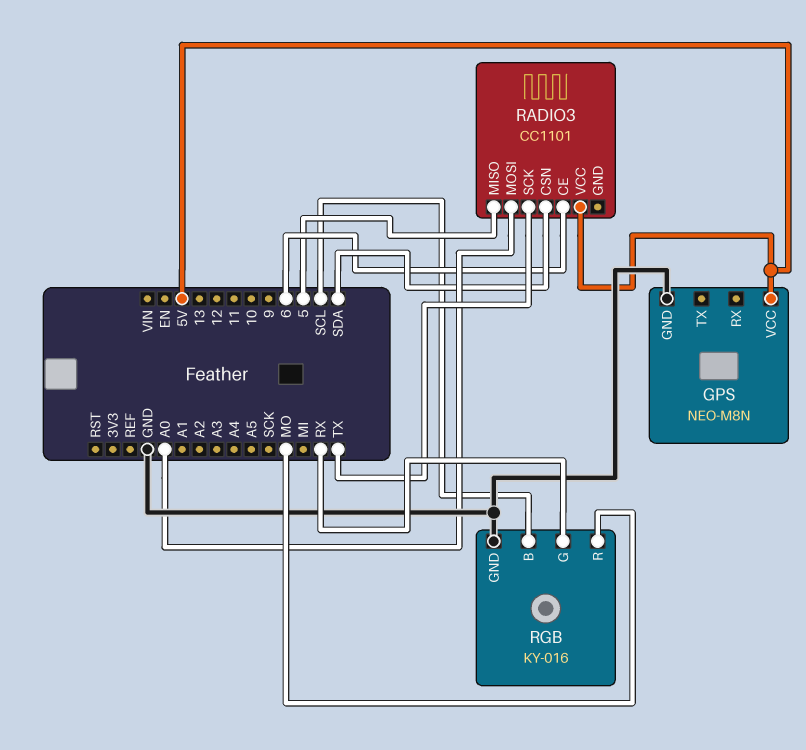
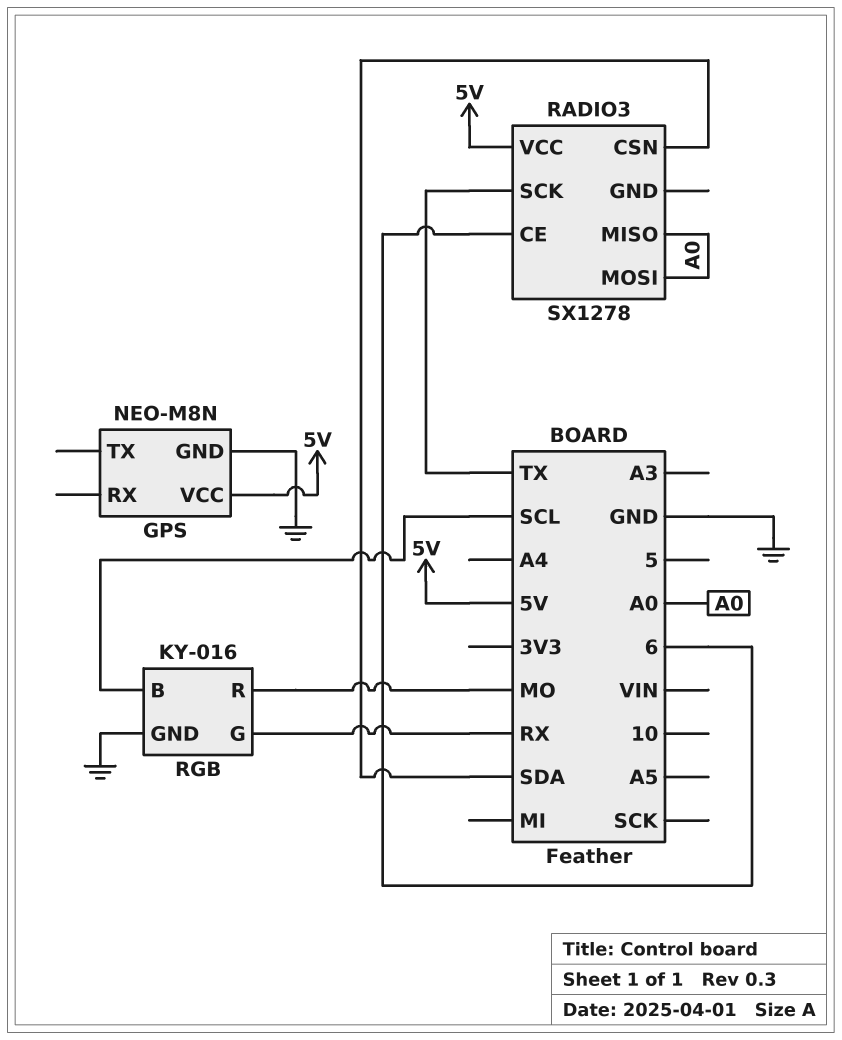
RADIO3: CC1101 -> SX1278
RADIO3 pin MISO: 5 -> A0

